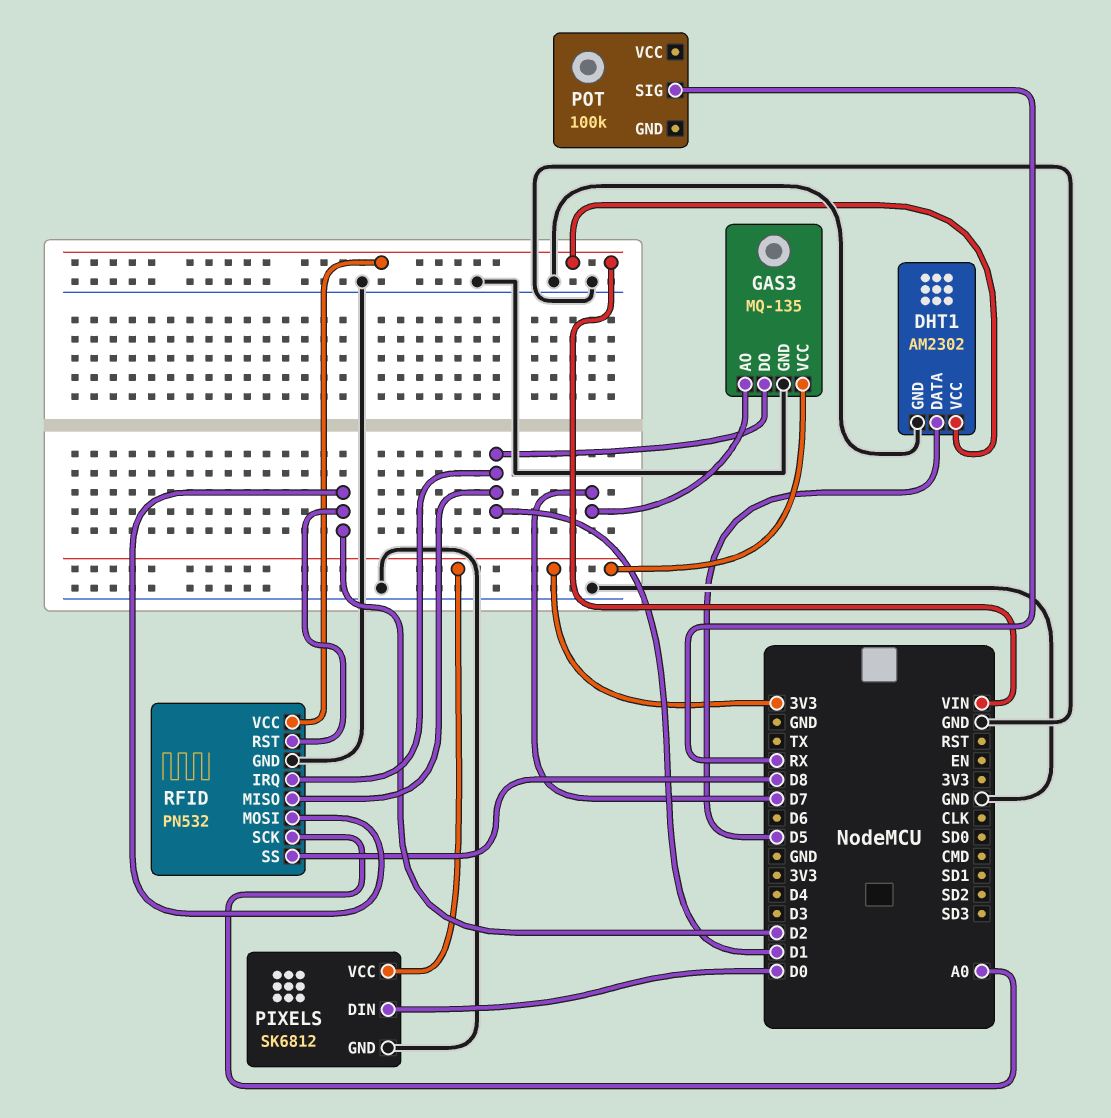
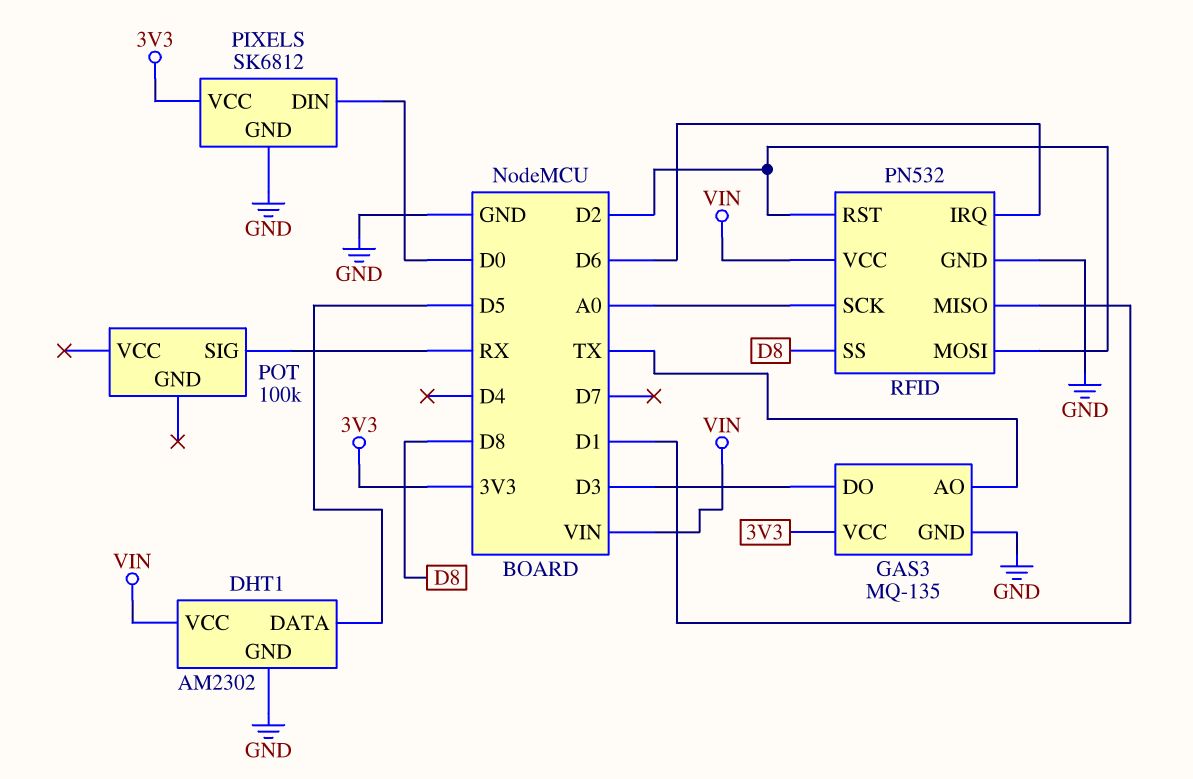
GAS3 pin AO: D7 -> TX
GAS3 pin DO: D1 -> D3
RFID pin IRQ: D1 -> D6

